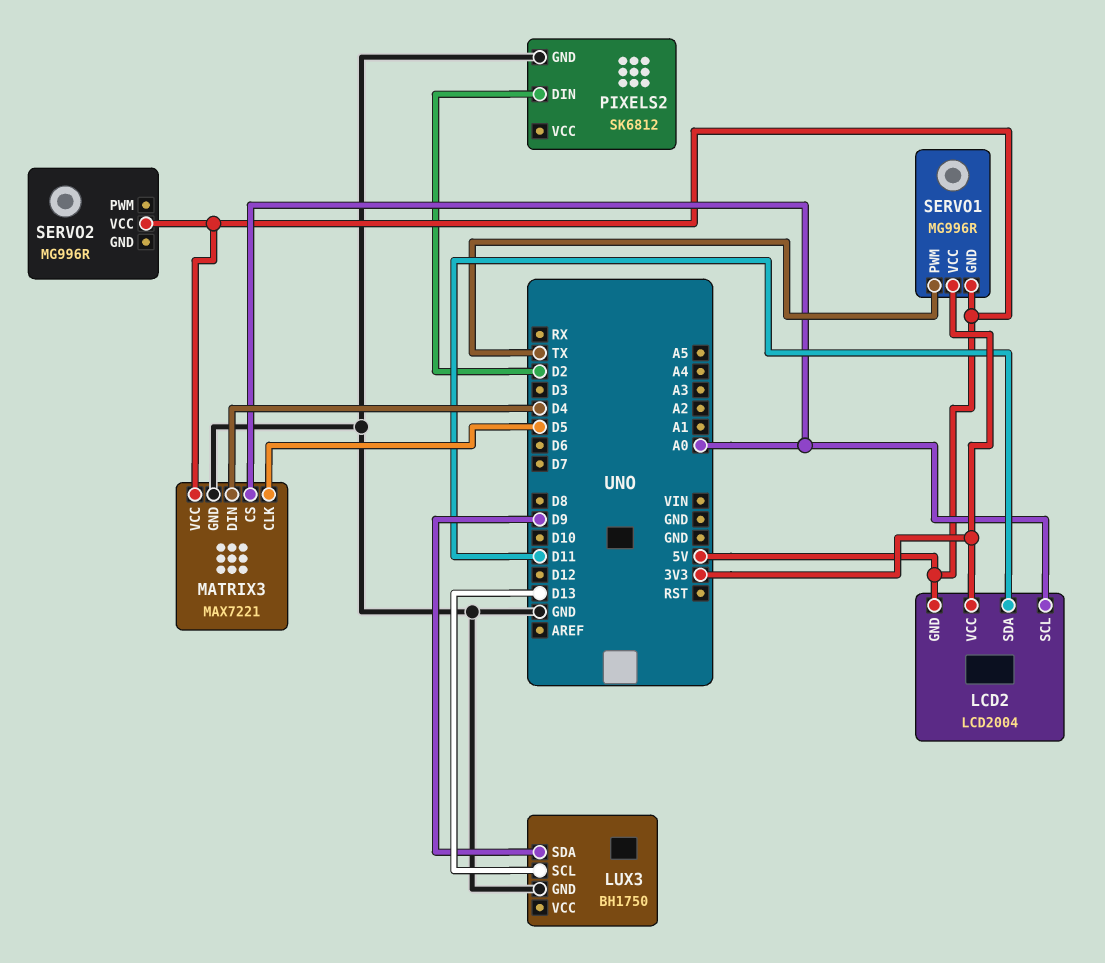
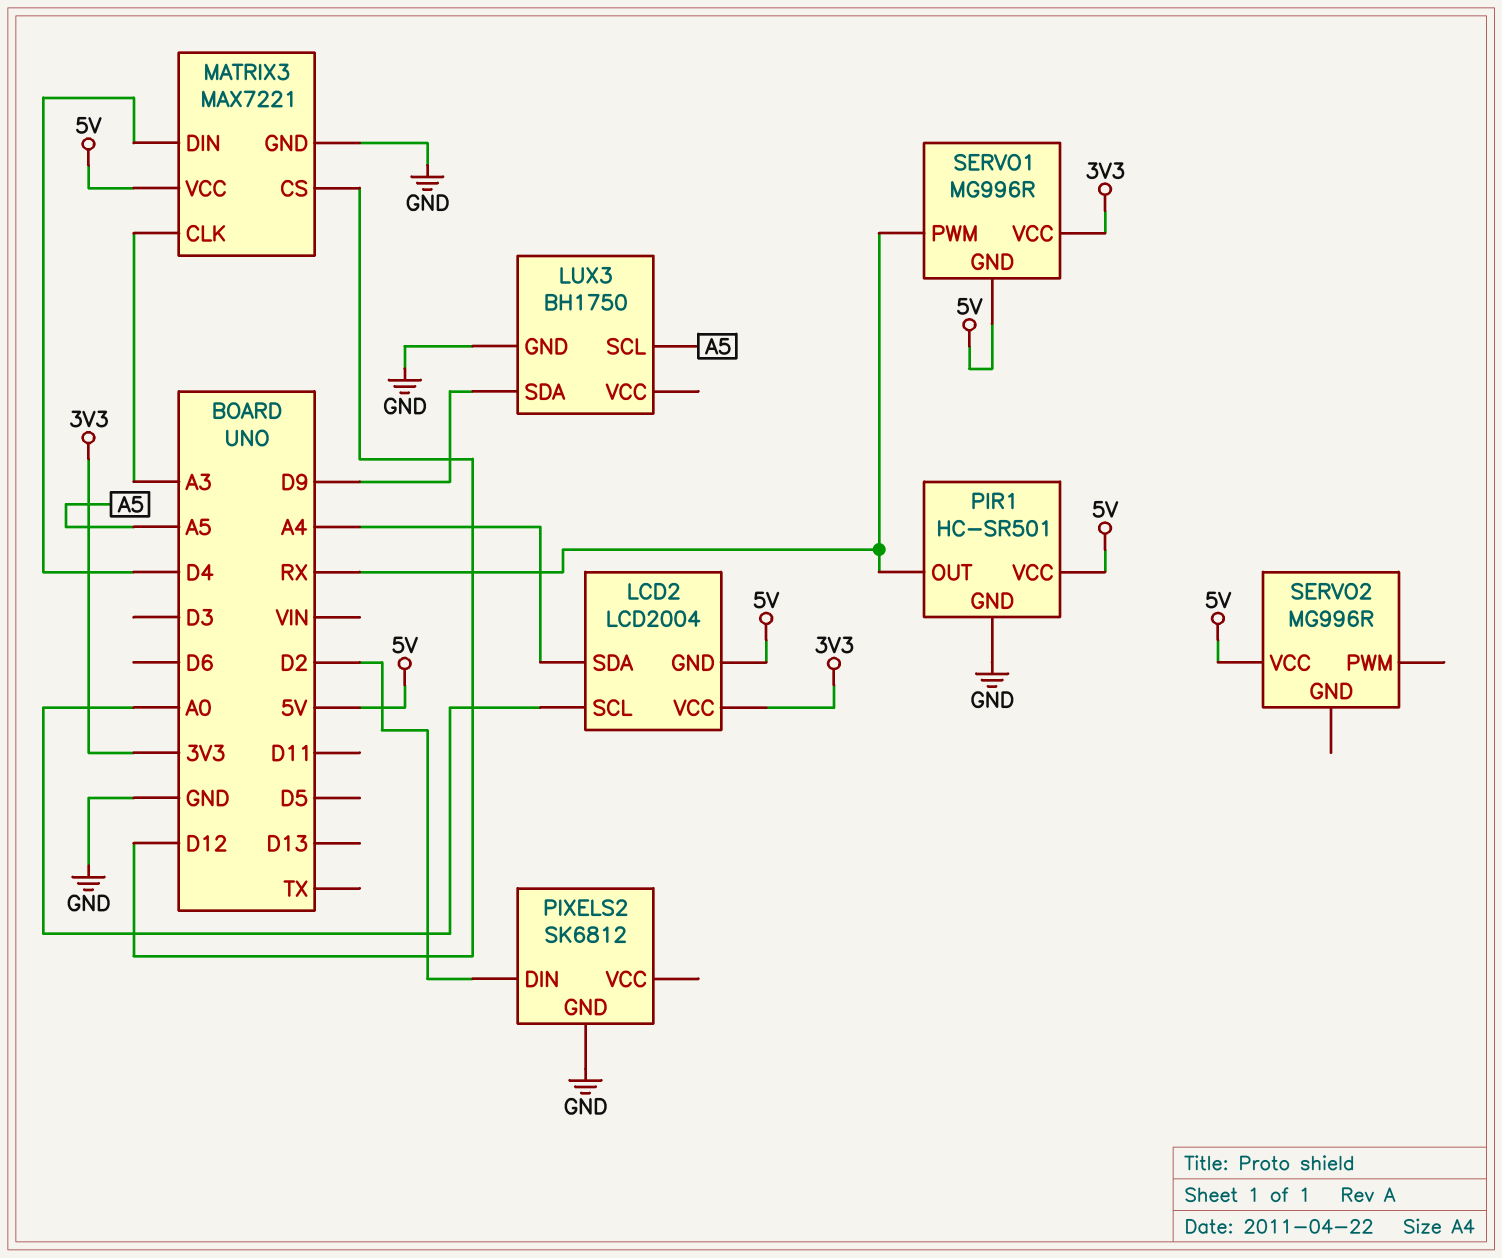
LCD2 pin SDA: D11 -> A4
LUX3 pin SCL: D13 -> A5
MATRIX3 pin CLK: D5 -> A3
MATRIX3 pin CS: A0 -> D12
PIR1: none -> HC-SR501
PIR1 pin GND: none -> GND
PIR1 pin OUT: none -> RX
PIR1 pin VCC: none -> 5V
SERVO1 pin PWM: TX -> RX

